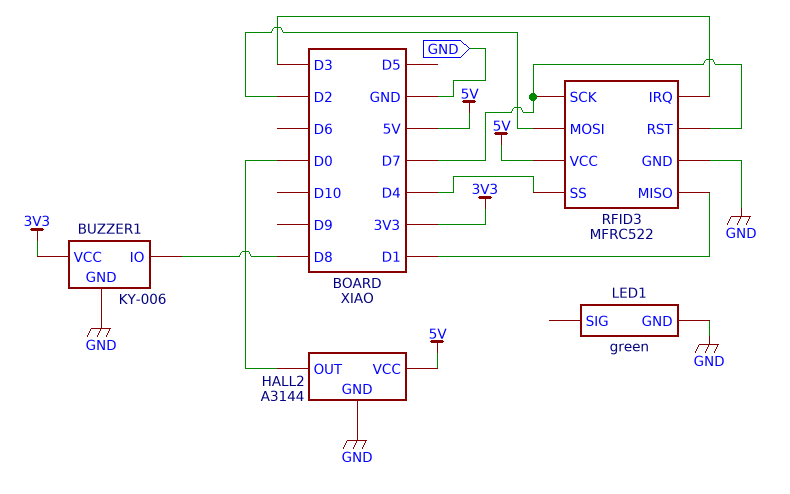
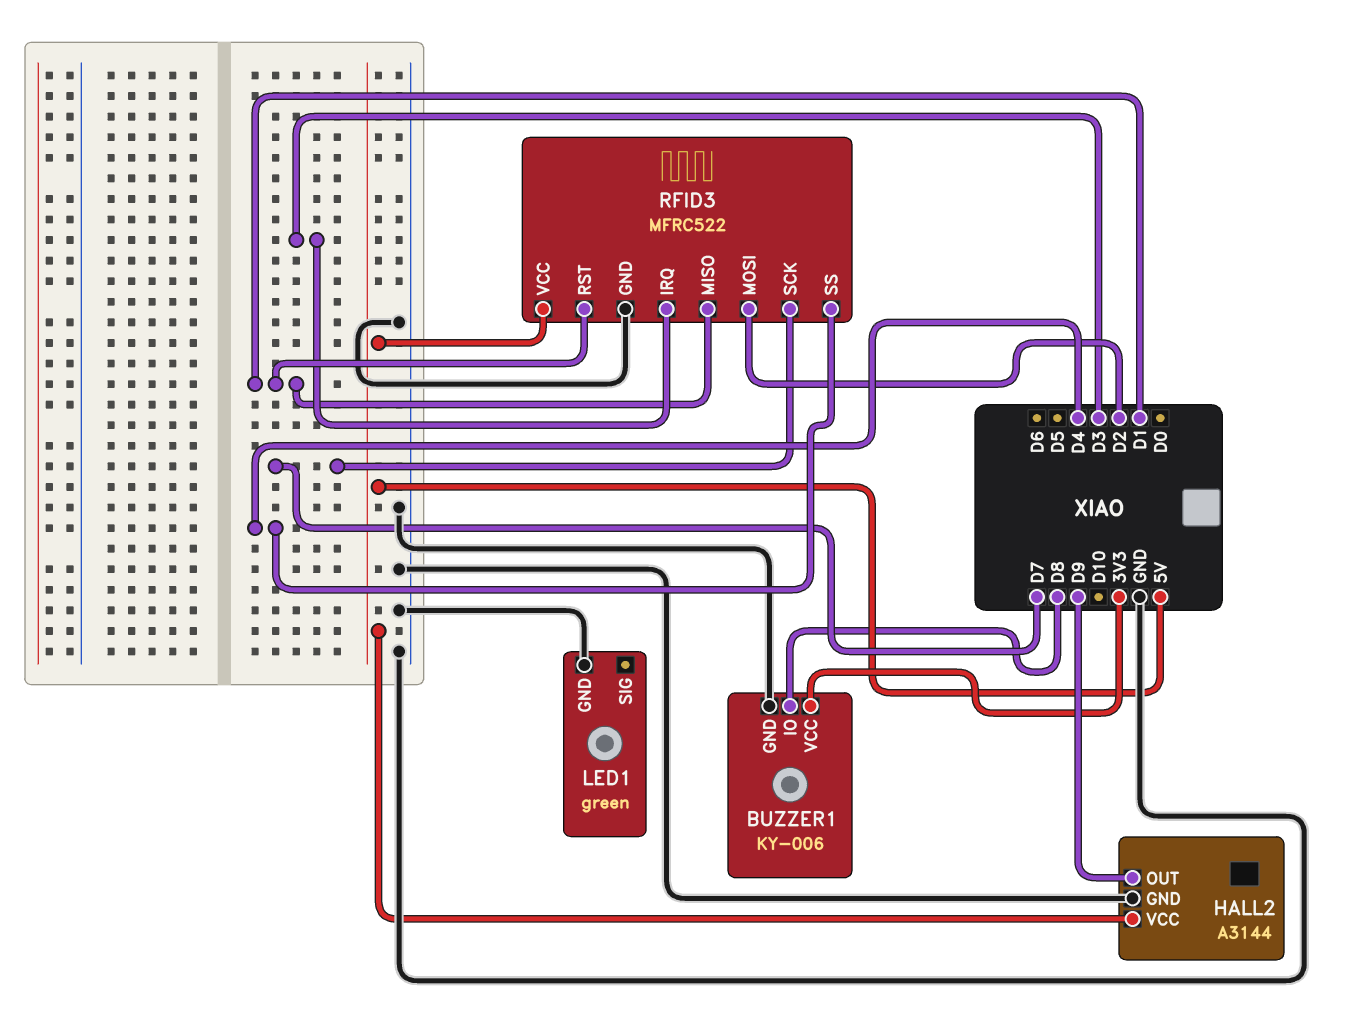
HALL2 pin OUT: D0 -> D9
RFID3 pin RST: D7 -> D1

